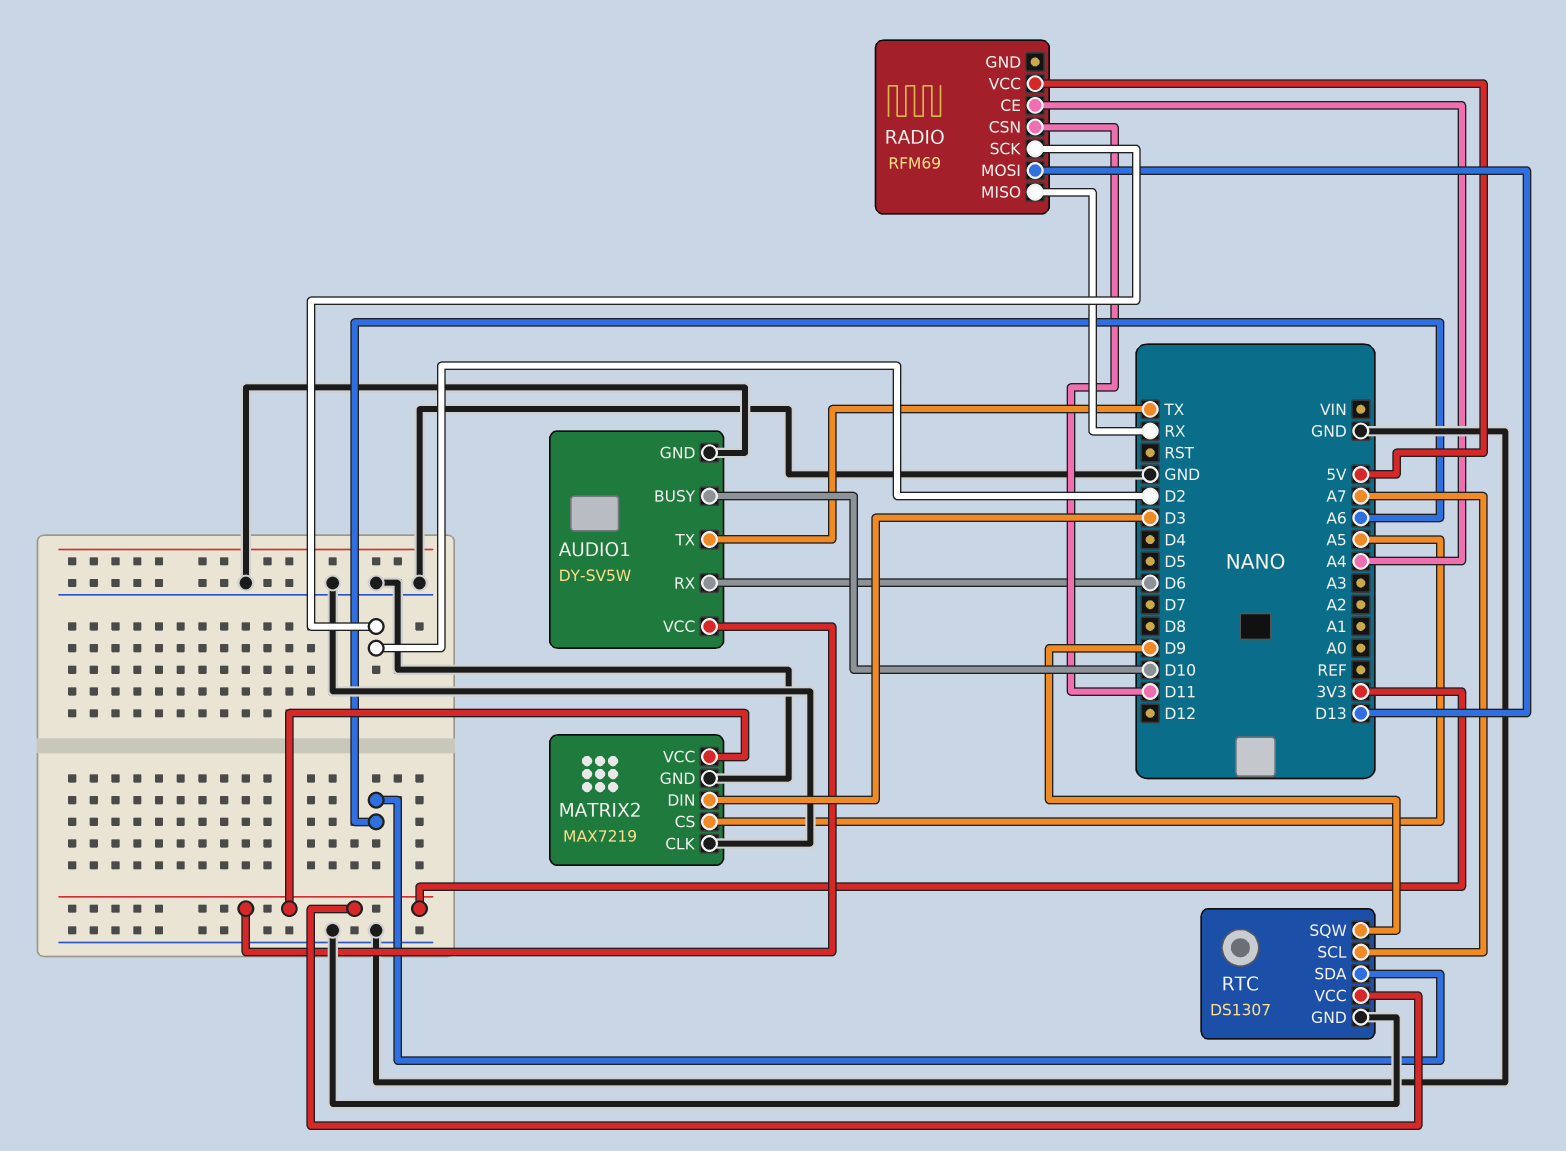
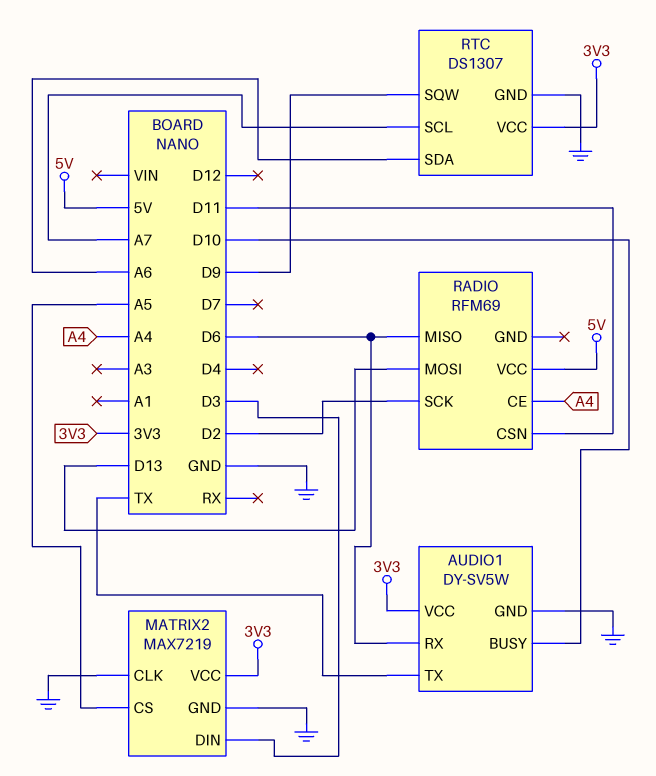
RADIO pin MISO: RX -> D6

